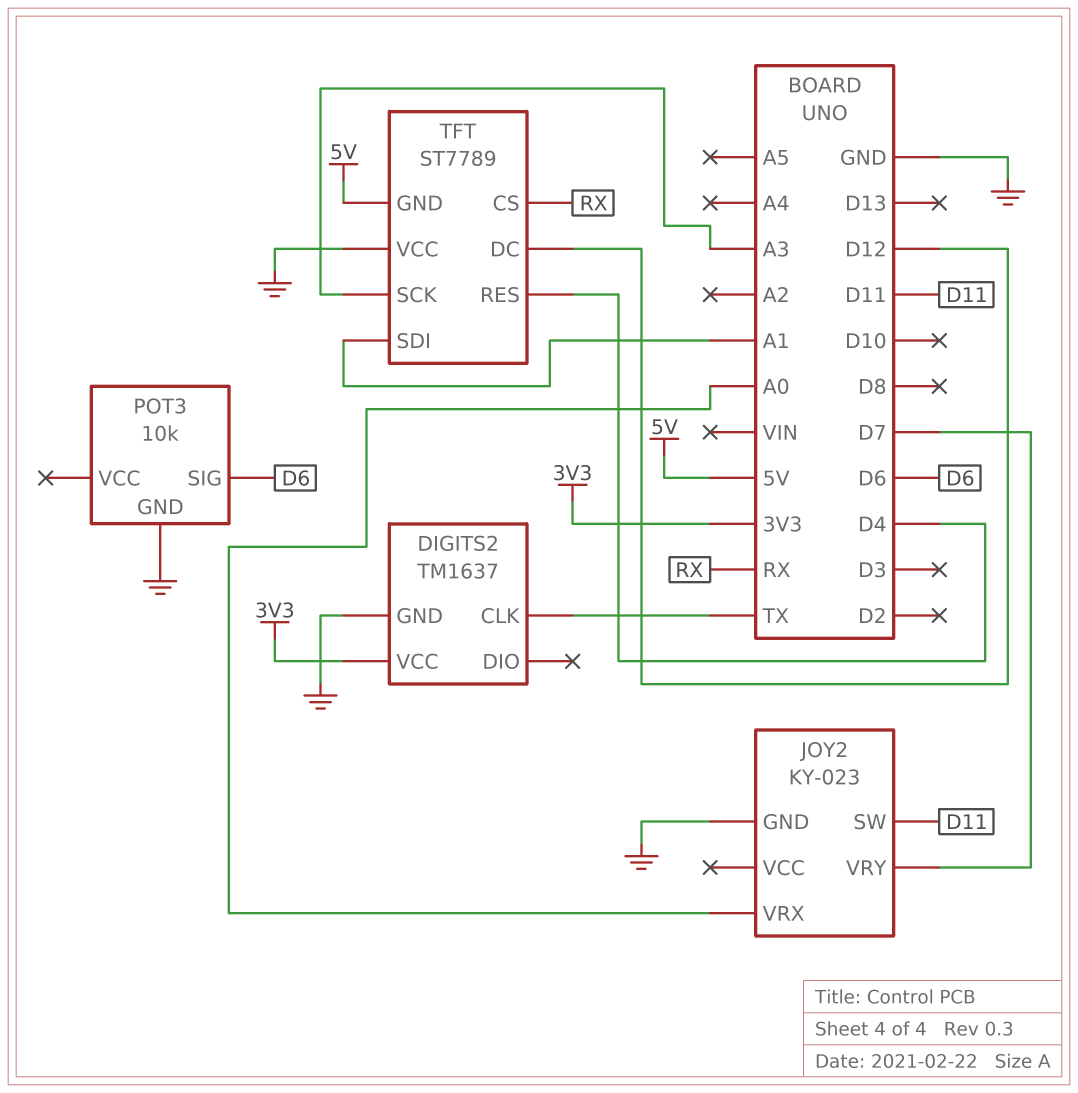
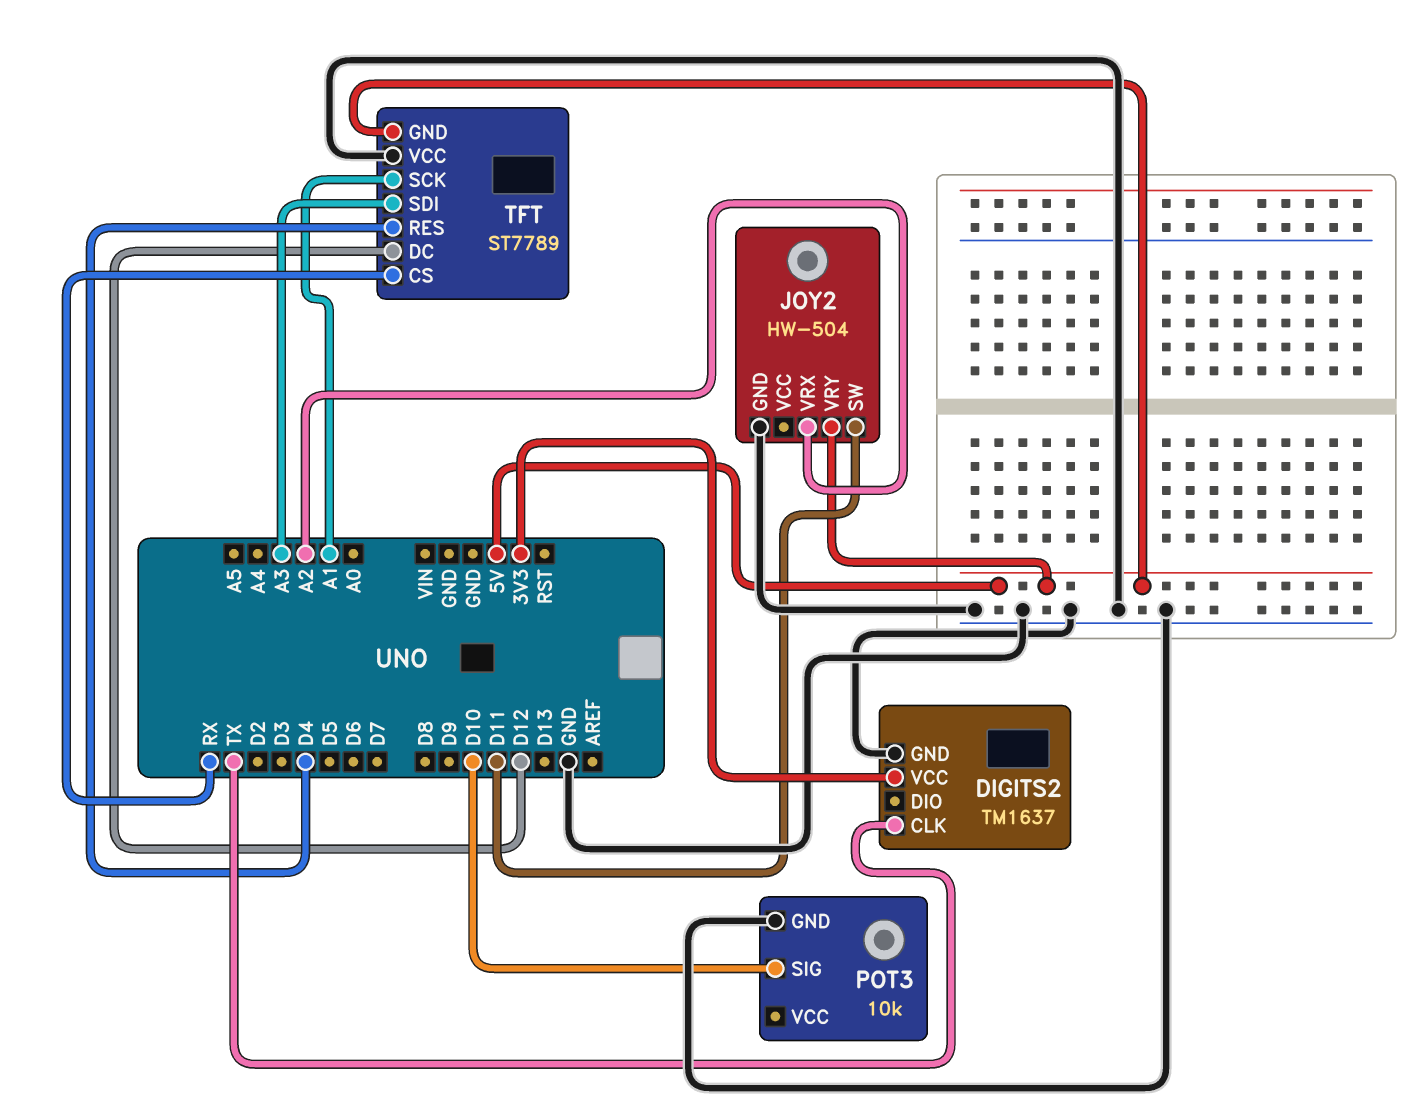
JOY2: KY-023 -> HW-504
JOY2 pin VRX: A0 -> A2
JOY2 pin VRY: D7 -> 5V
POT3 pin SIG: D6 -> D10
TFT pin SCK: A3 -> A1
TFT pin SDI: A1 -> A3

